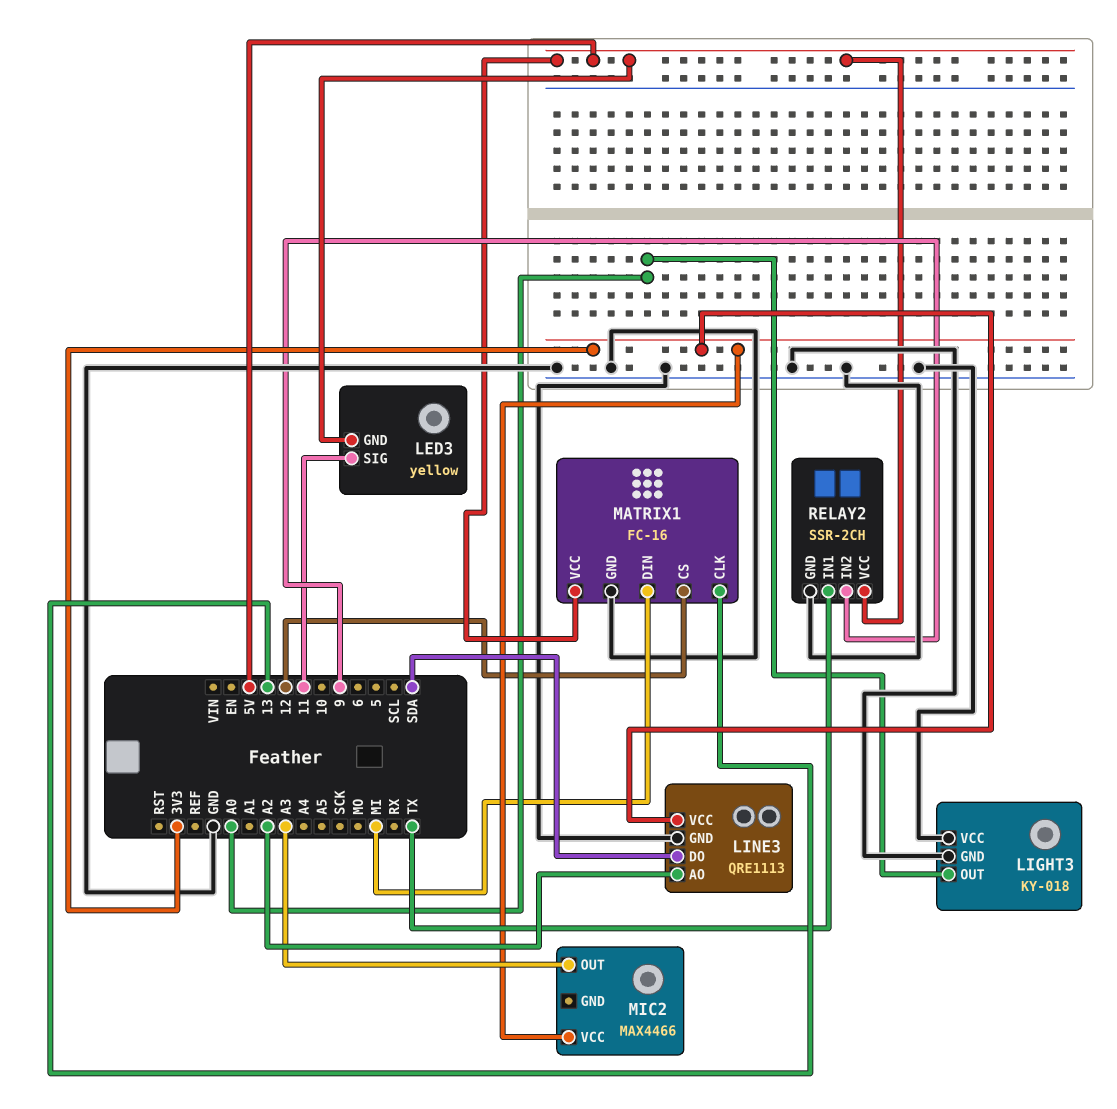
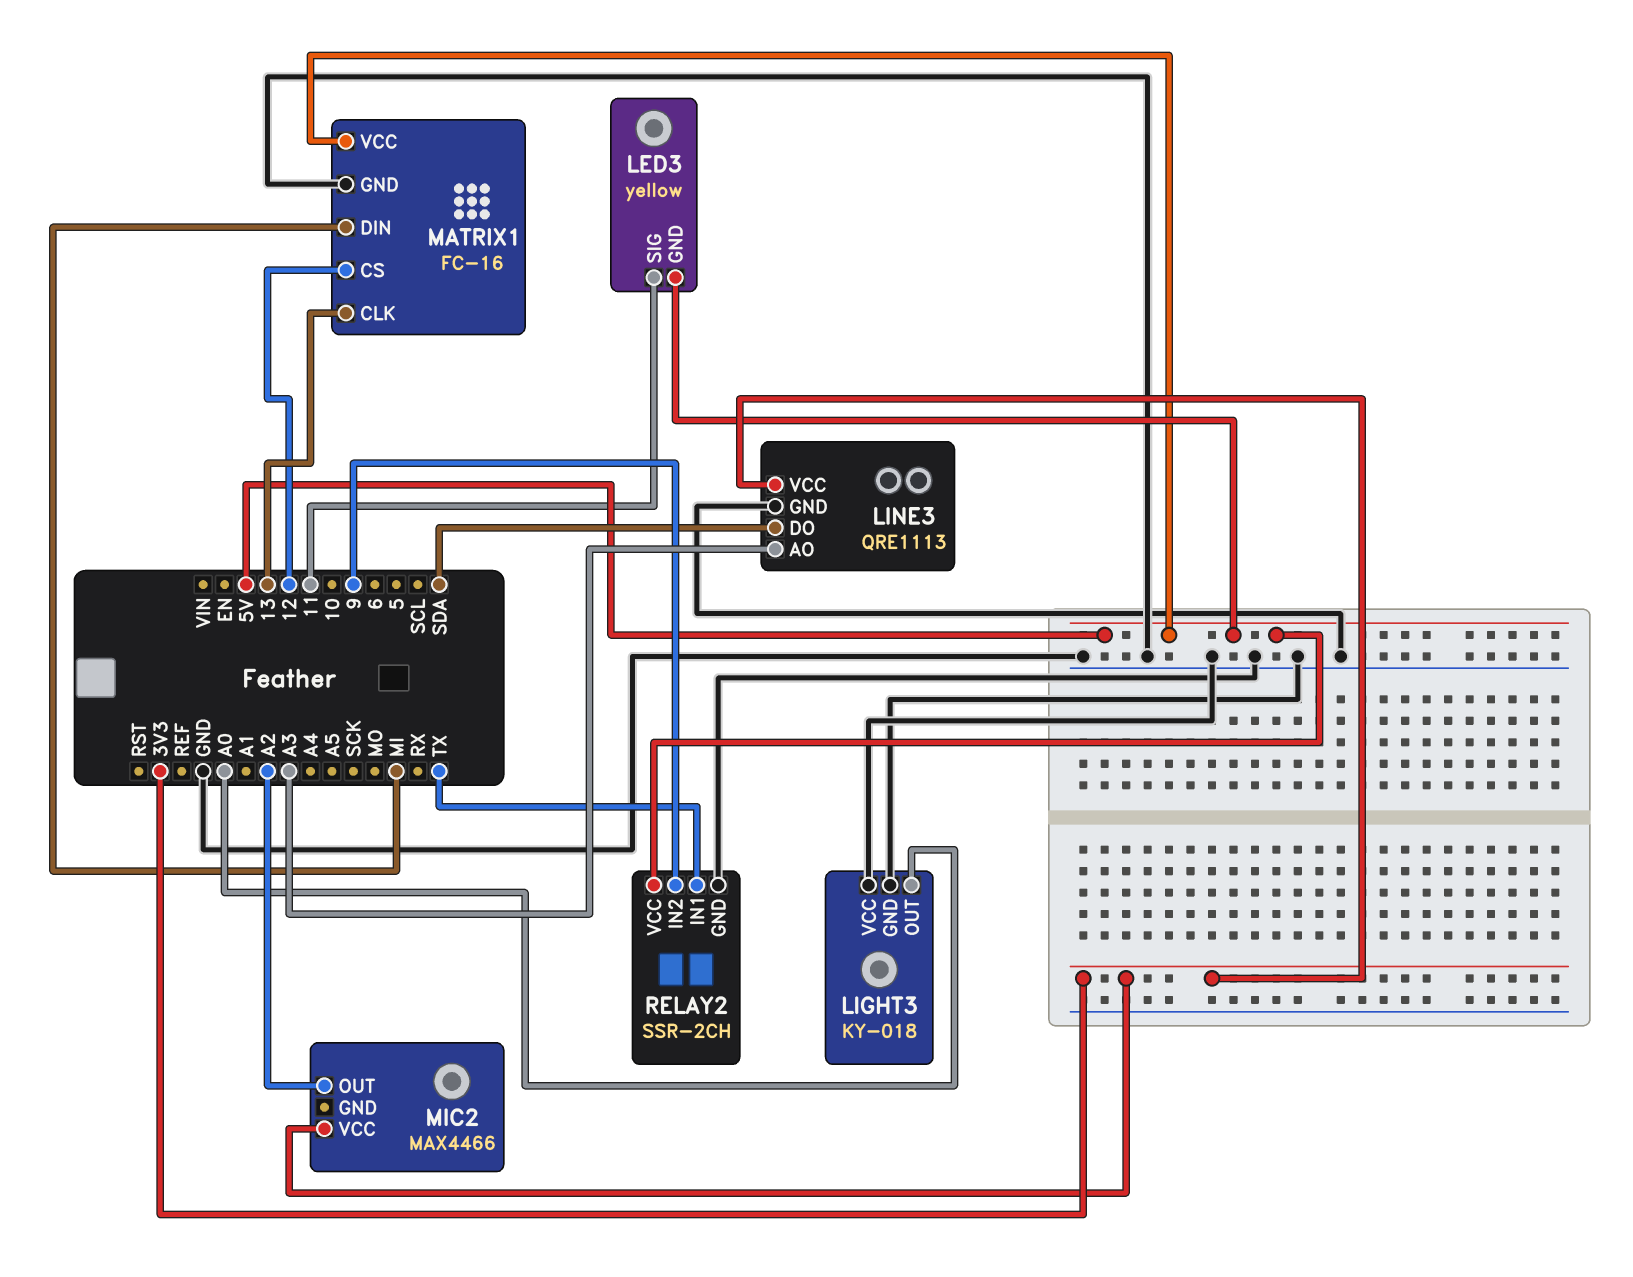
LINE3 pin AO: A2 -> A3
MIC2 pin OUT: A3 -> A2

